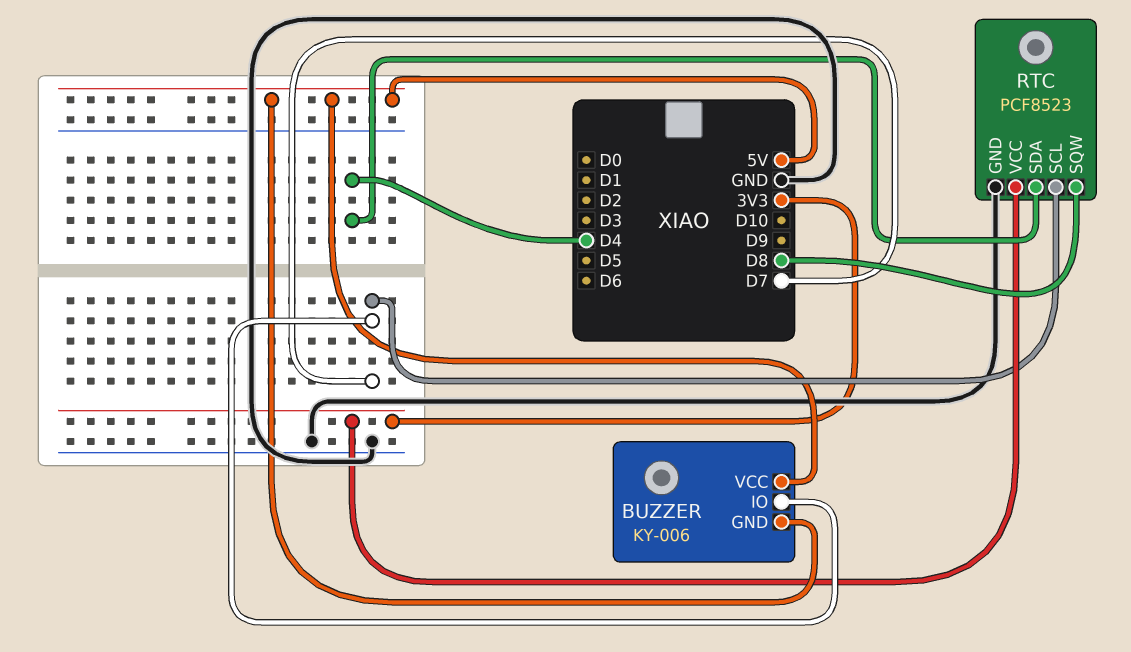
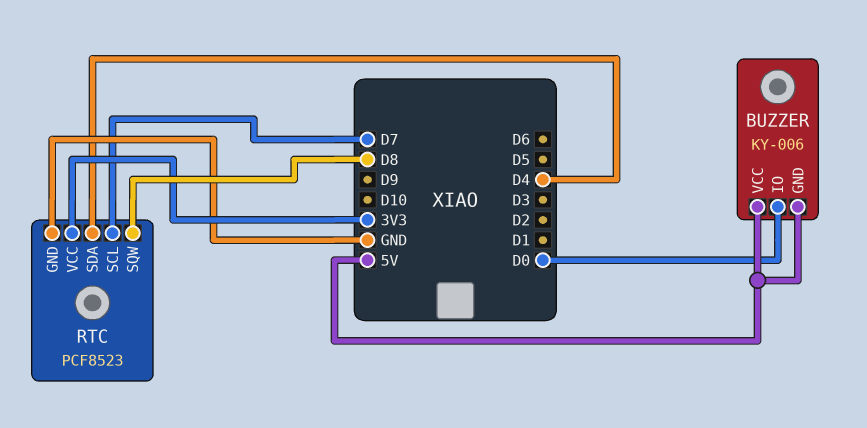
BUZZER pin IO: D7 -> D0

